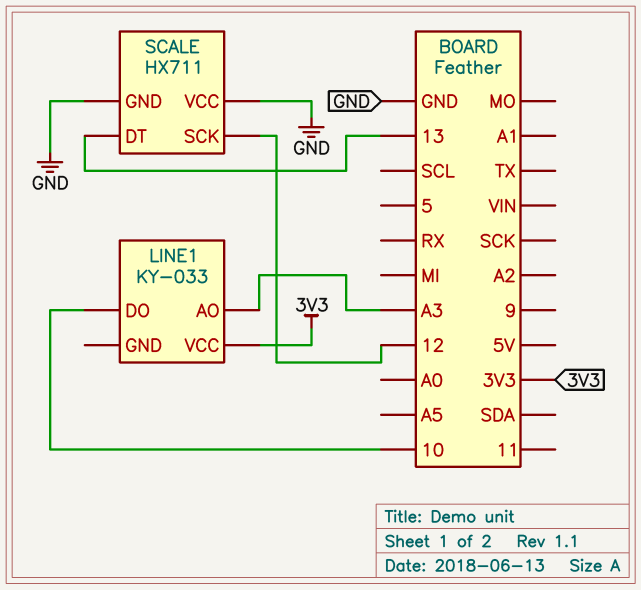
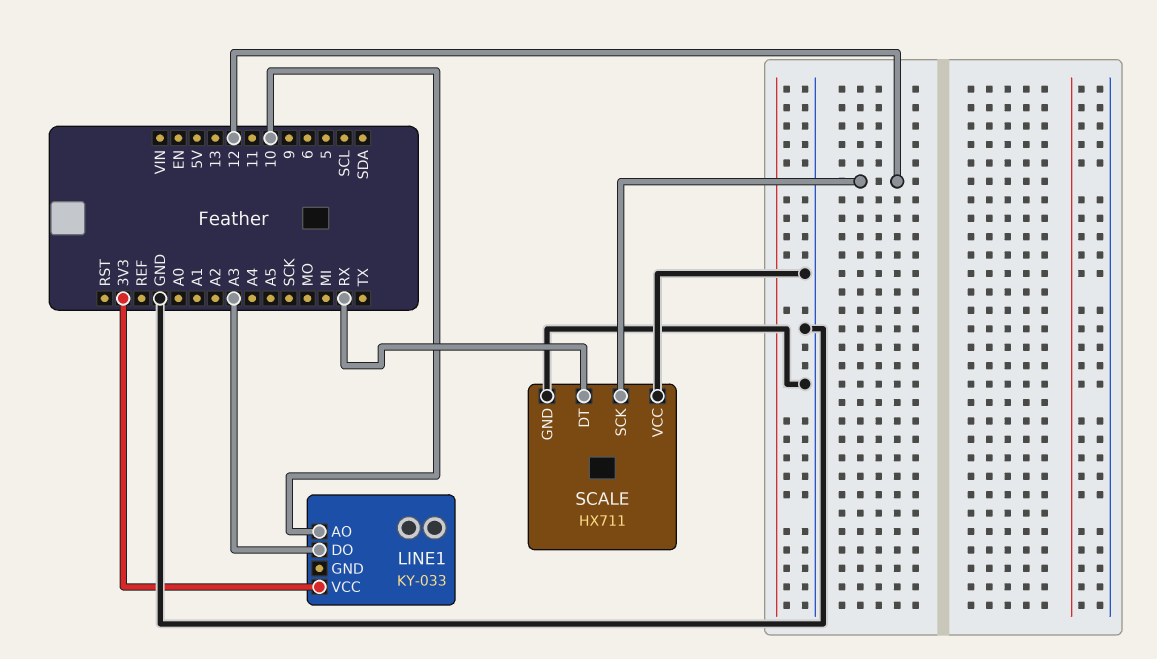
LINE1 pin AO: A3 -> 10
LINE1 pin DO: 10 -> A3
SCALE pin DT: 13 -> RX

